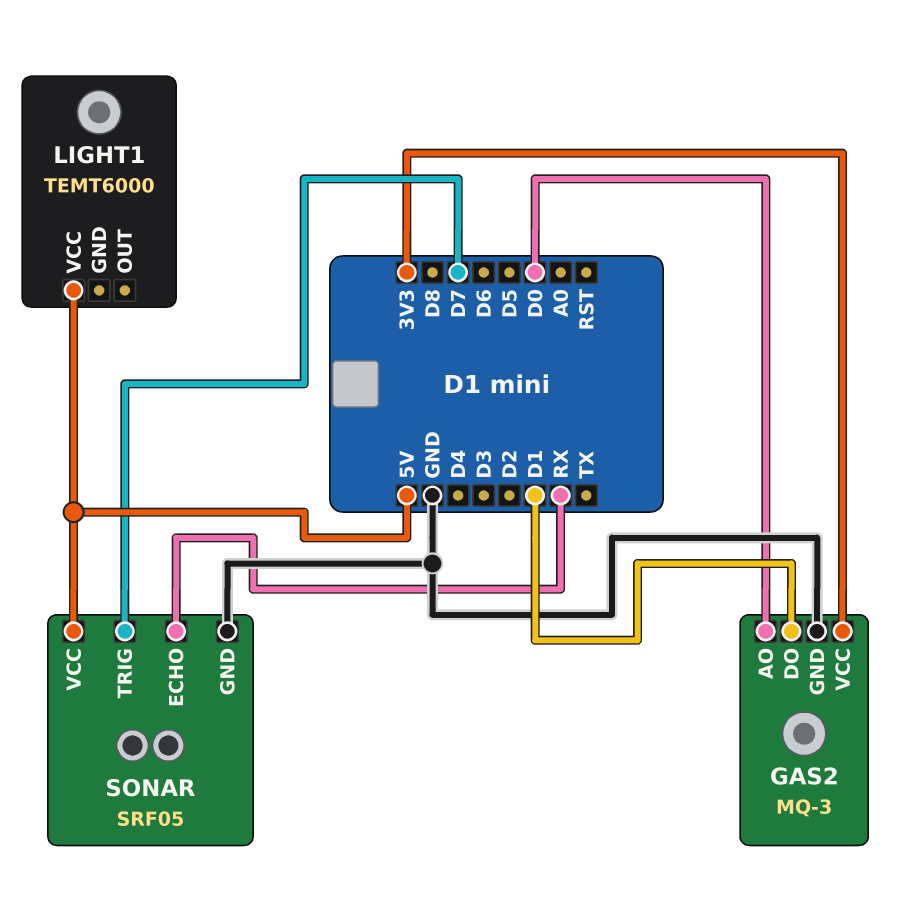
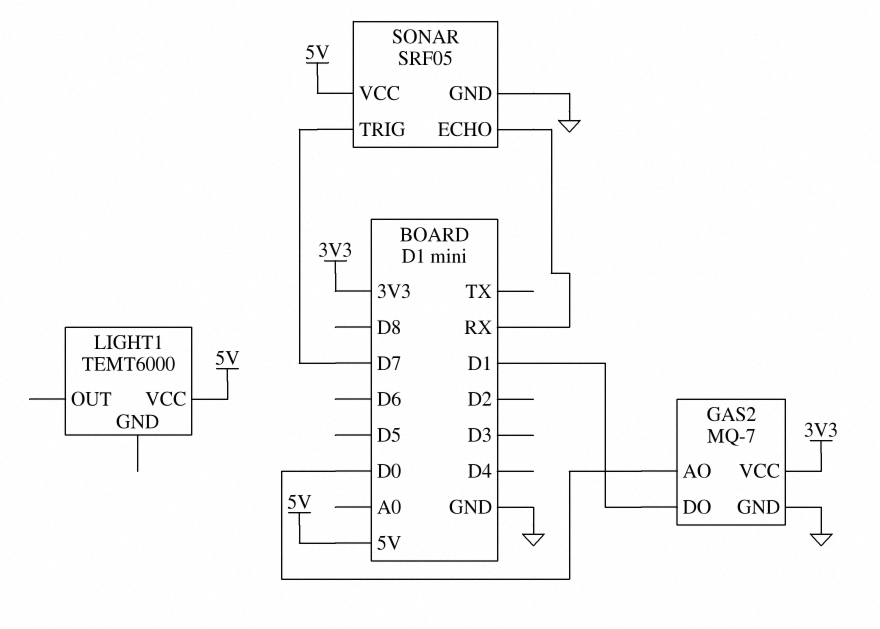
GAS2: MQ-3 -> MQ-7

